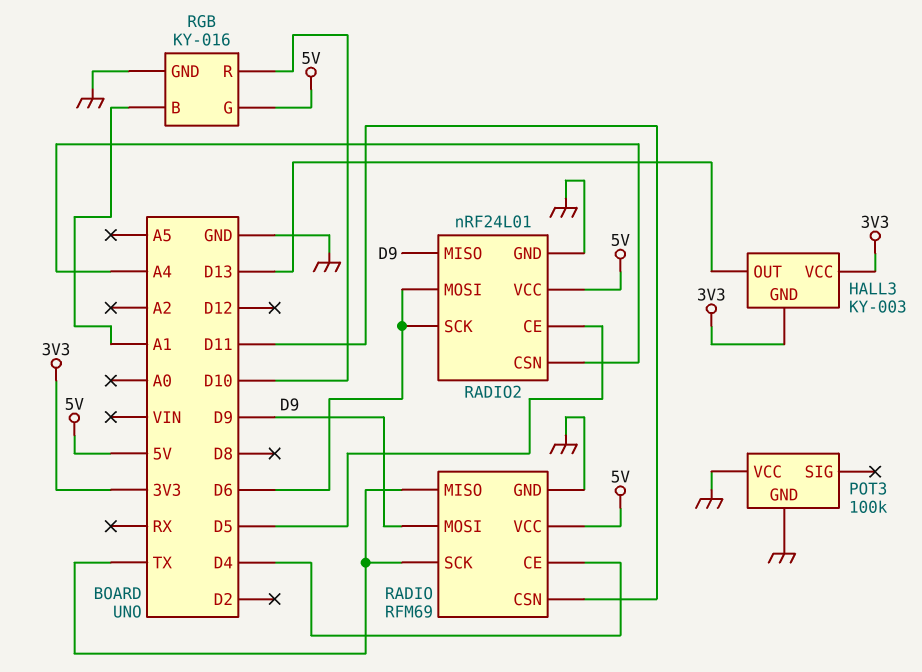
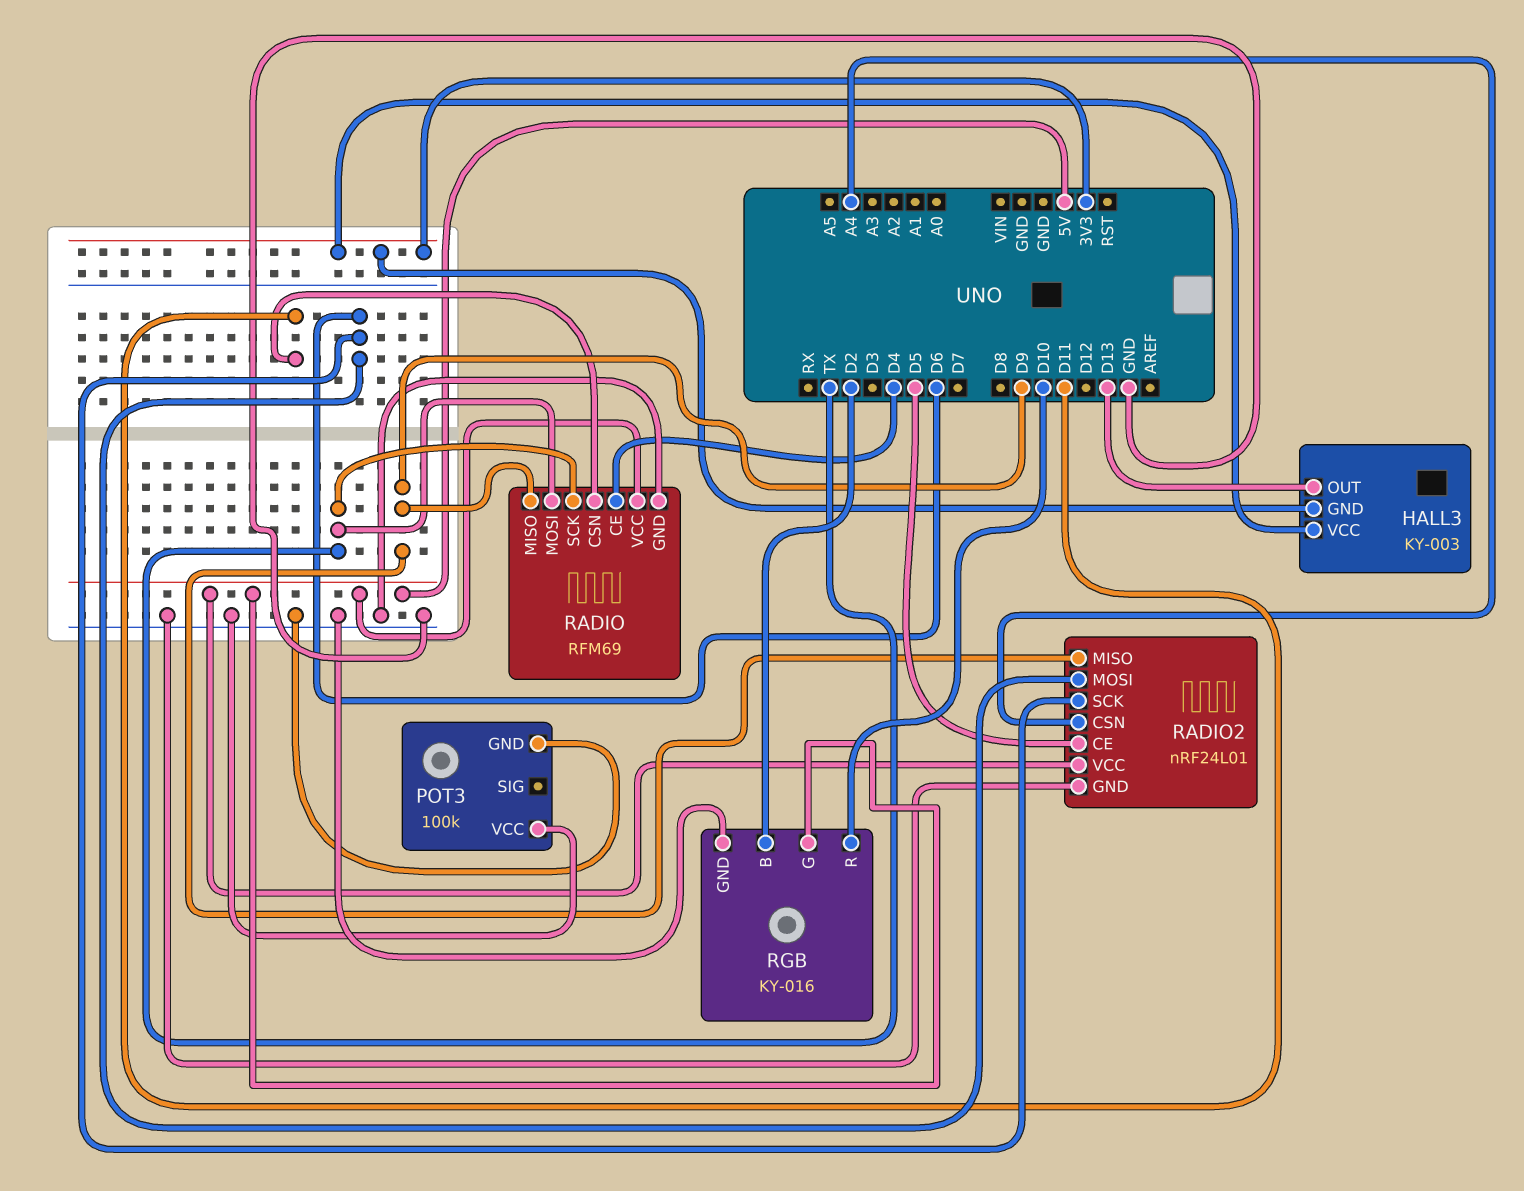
RADIO pin MISO: TX -> D9
RADIO pin MOSI: D9 -> TX
RGB pin B: A1 -> D2

